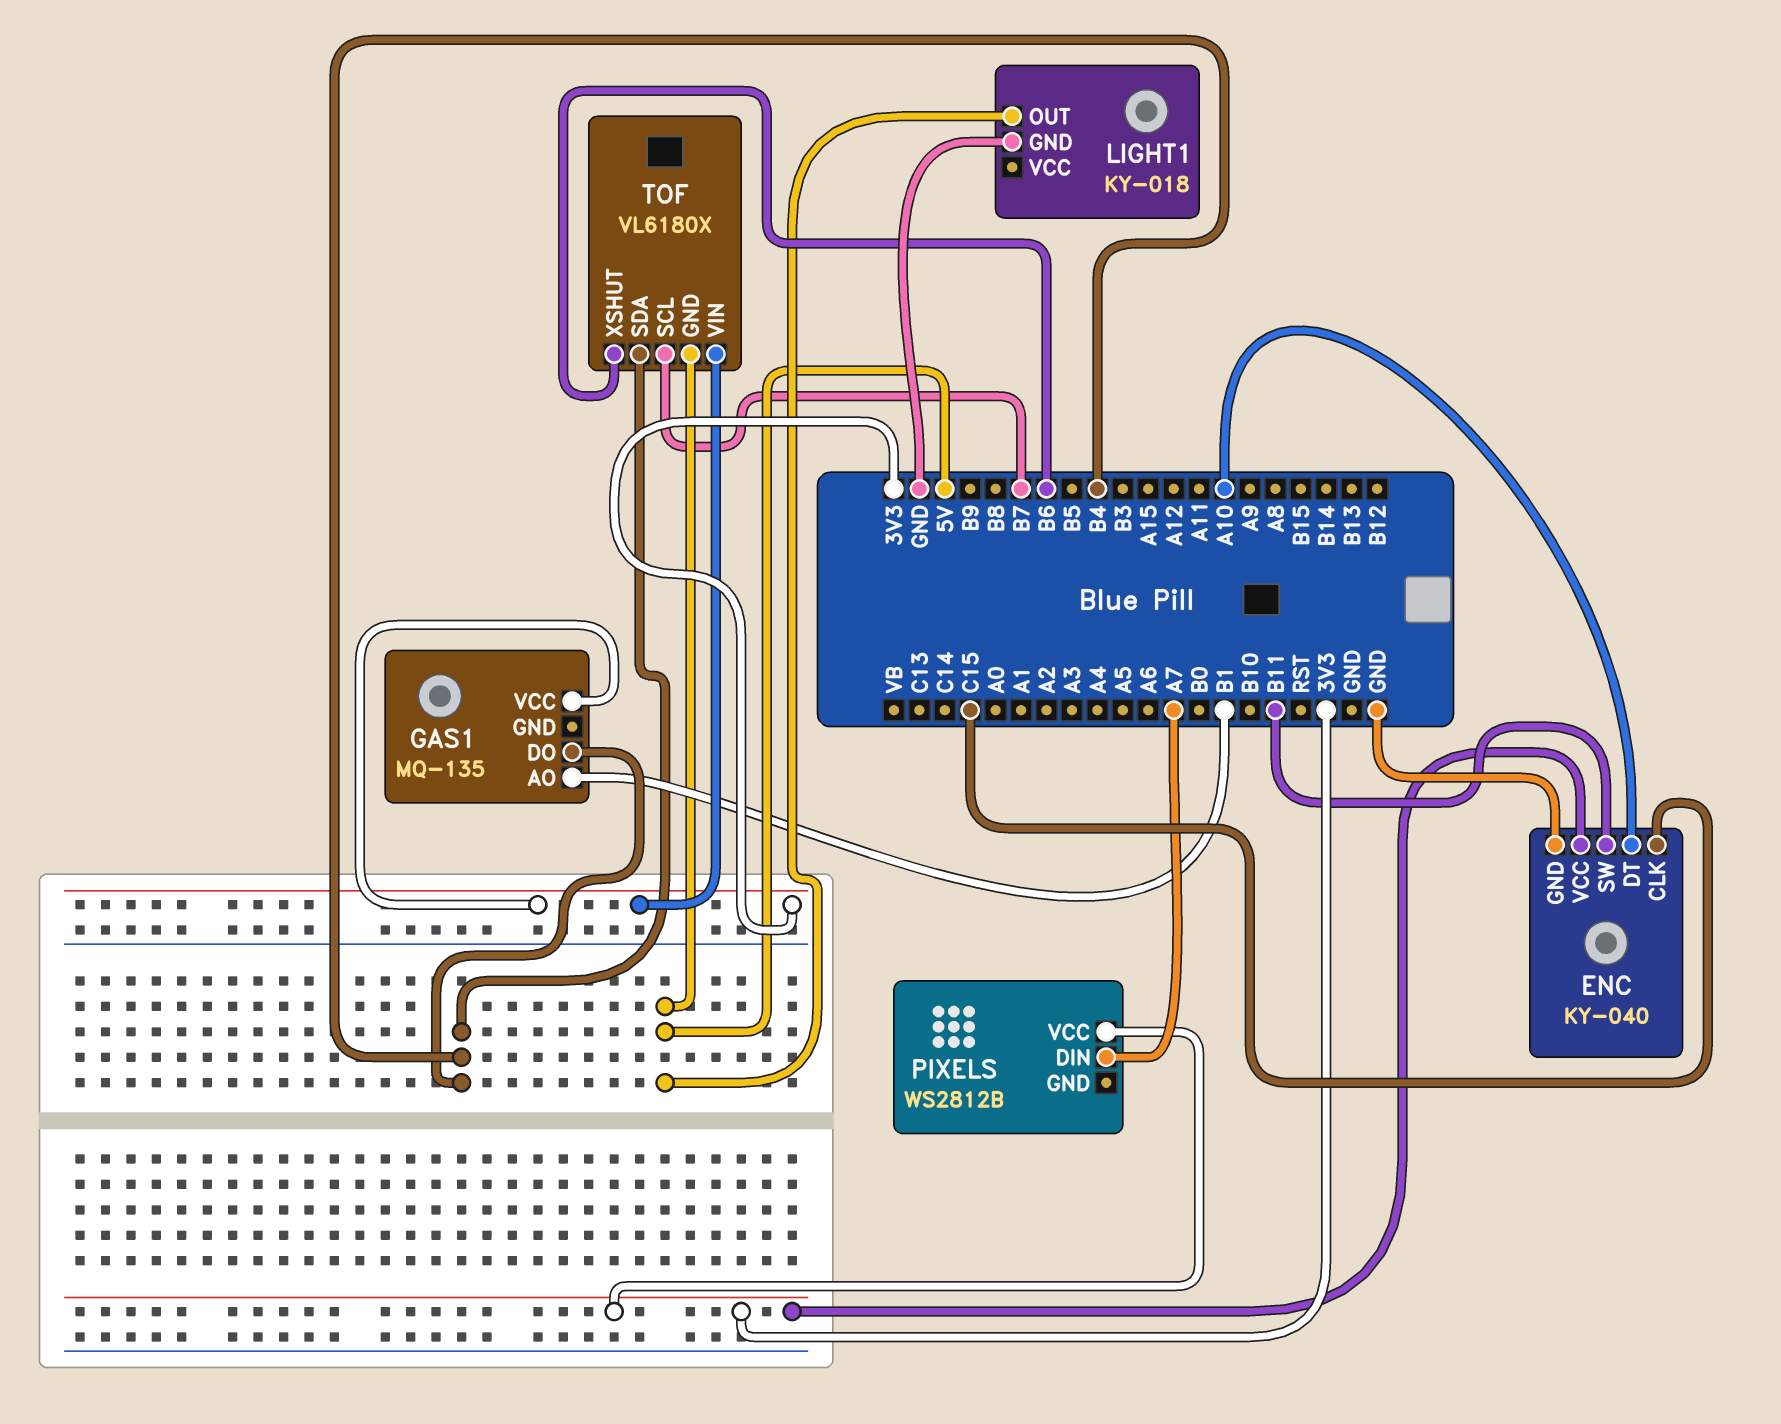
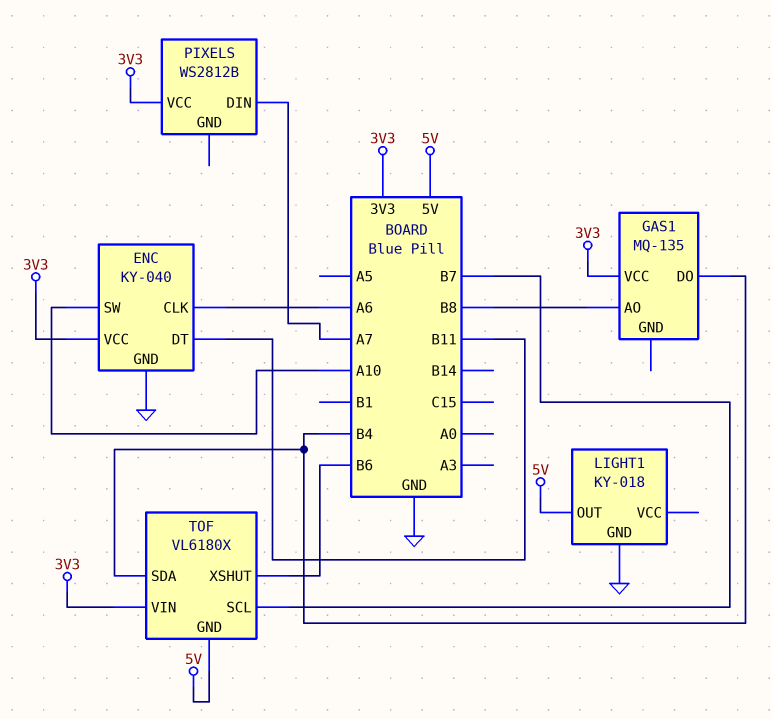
ENC pin CLK: C15 -> A6
ENC pin DT: A10 -> B11
ENC pin SW: B11 -> A10
GAS1 pin AO: B1 -> B8

